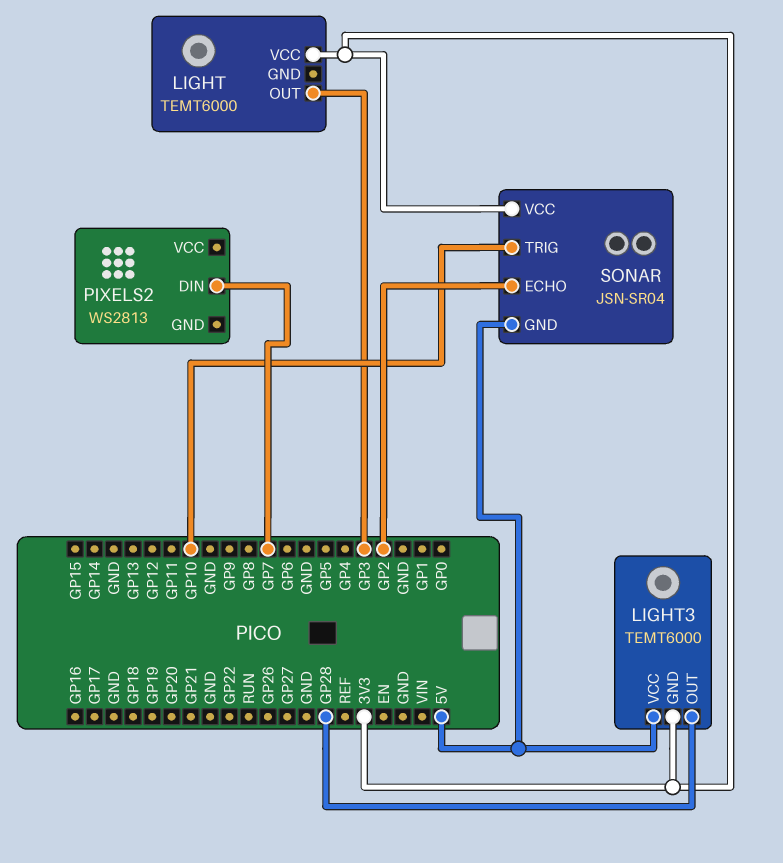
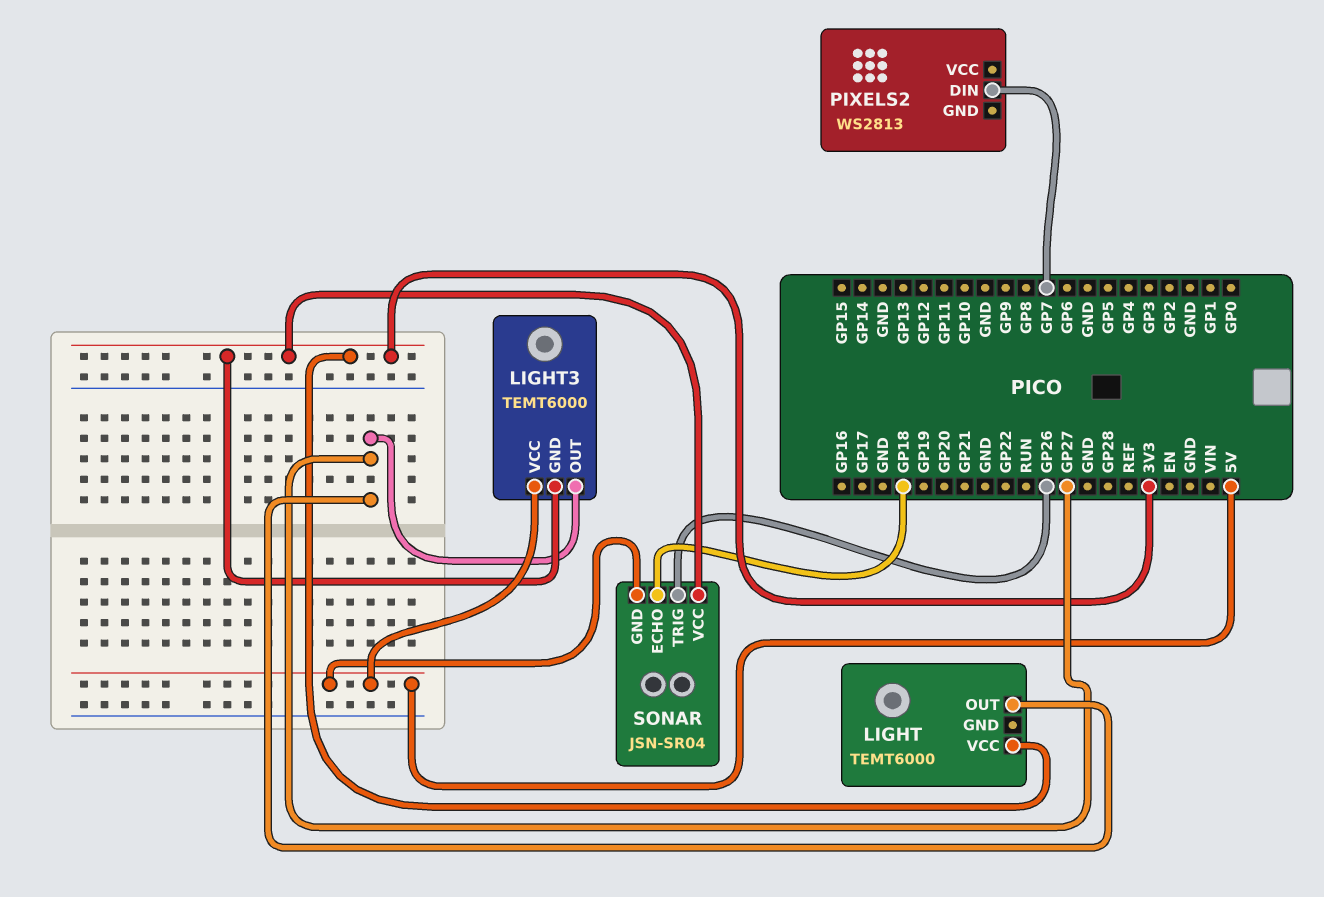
LIGHT pin OUT: GP3 -> GP27
LIGHT3 pin OUT: GP28 -> GP27
SONAR pin ECHO: GP2 -> GP18
SONAR pin TRIG: GP10 -> GP26

